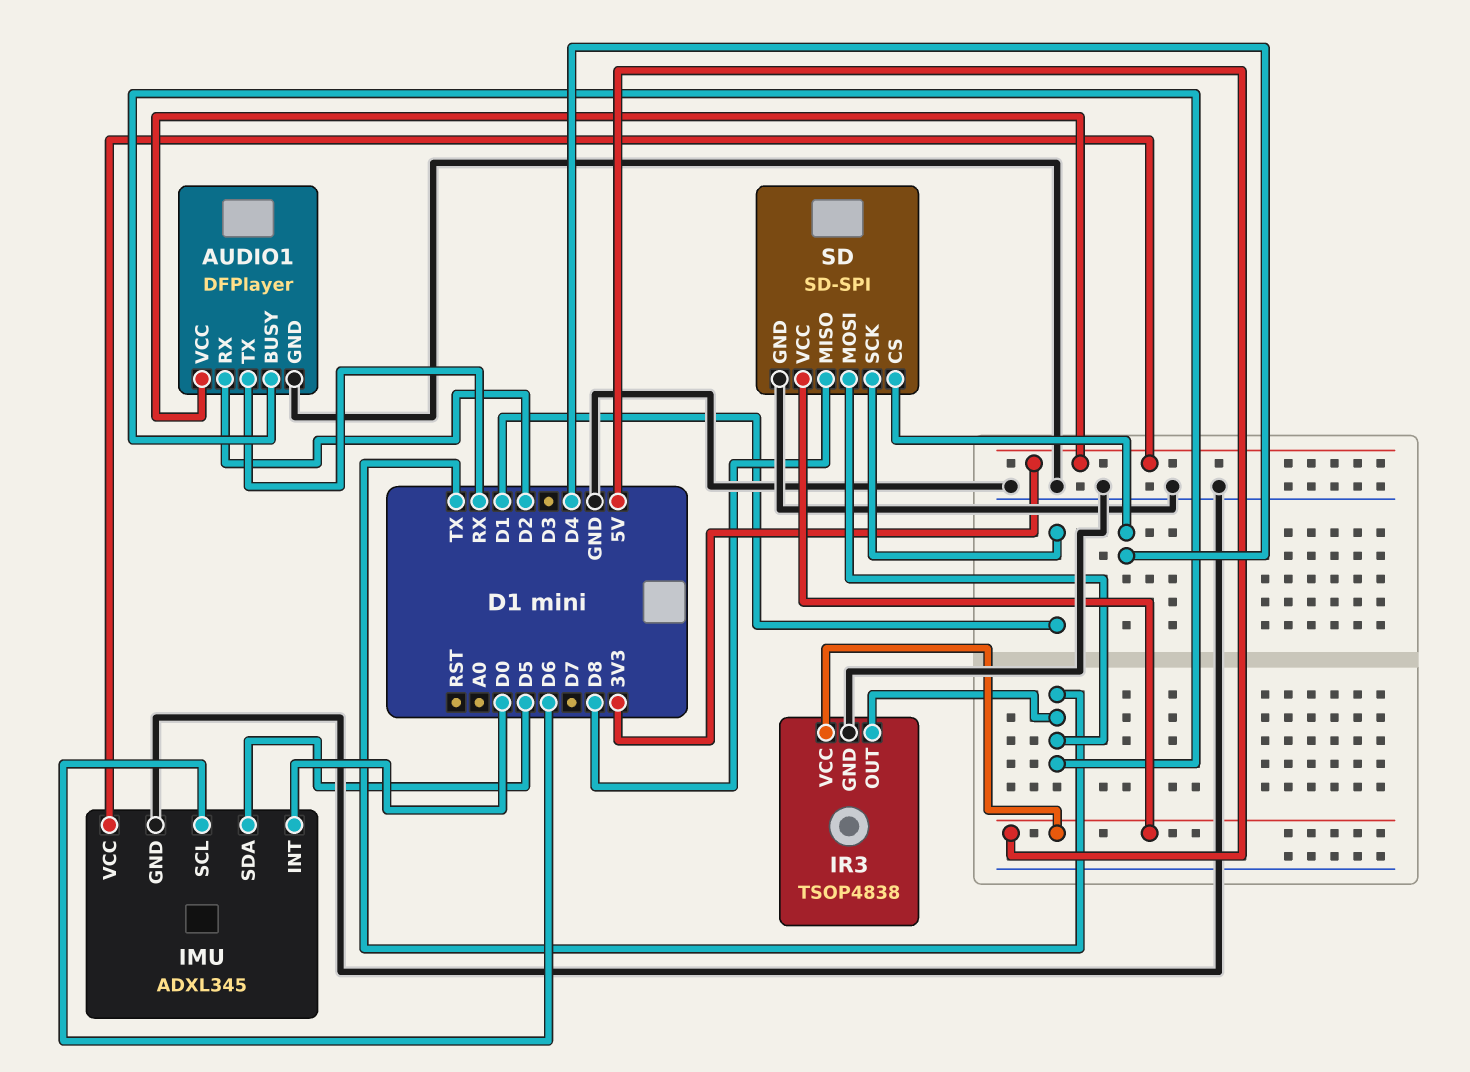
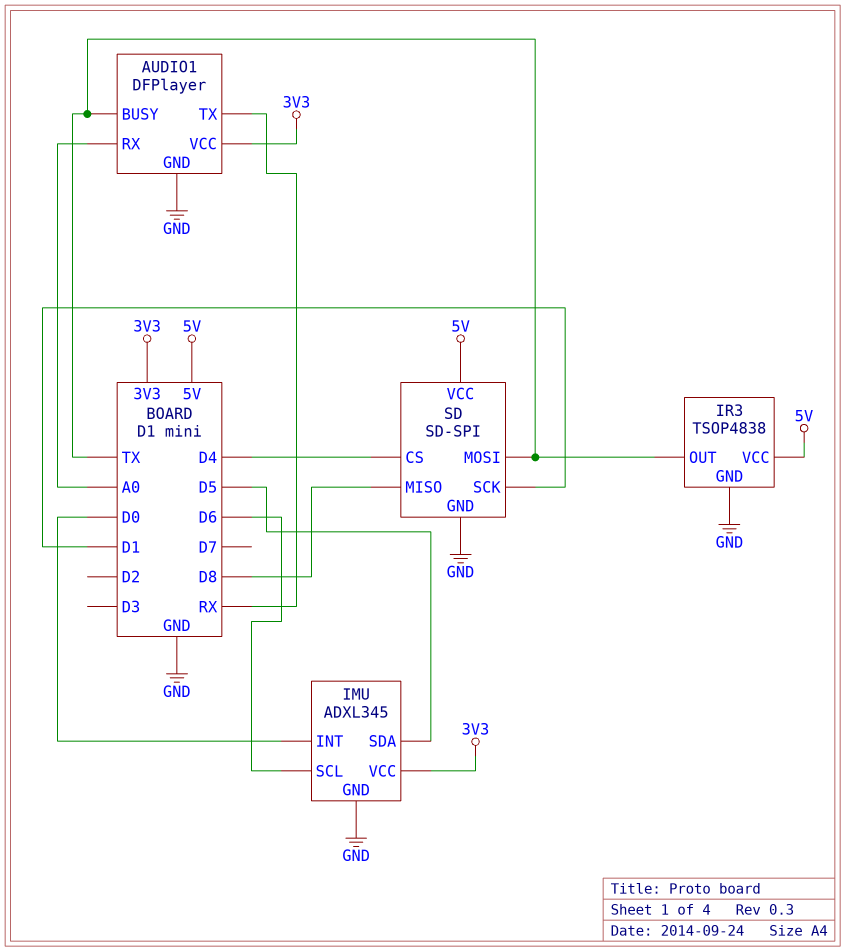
AUDIO1 pin RX: D2 -> A0

